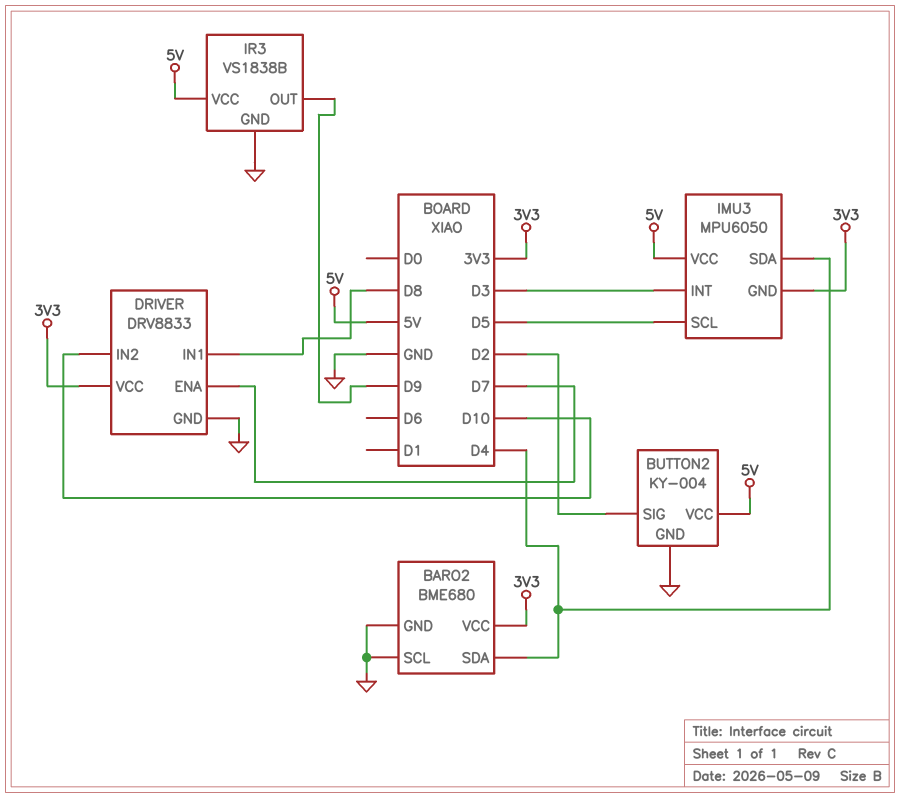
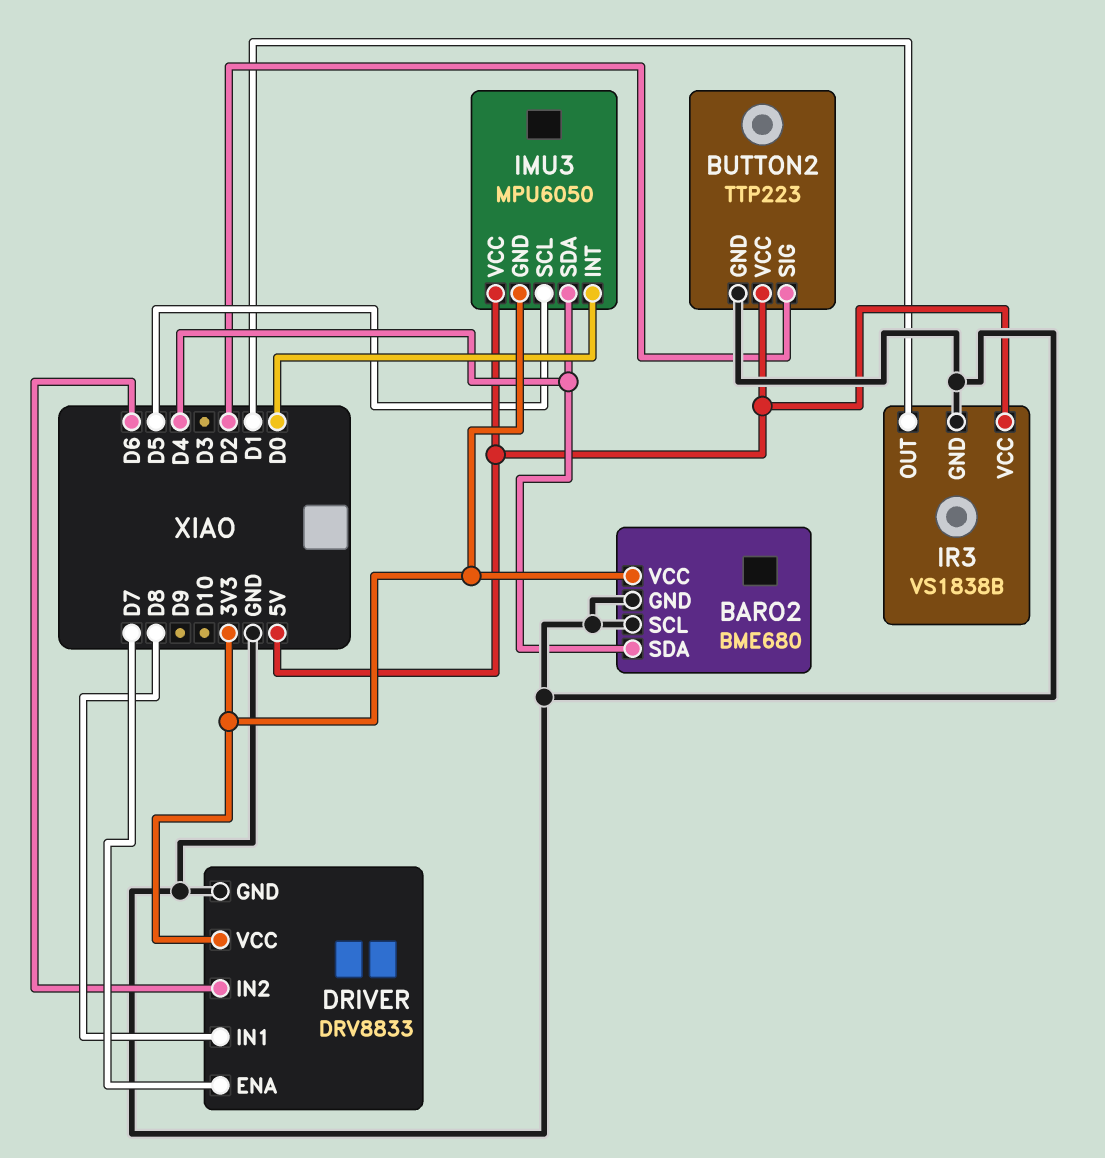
BUTTON2: KY-004 -> TTP223
DRIVER pin IN2: D10 -> D6
IMU3 pin INT: D3 -> D0
IR3 pin OUT: D9 -> D1

